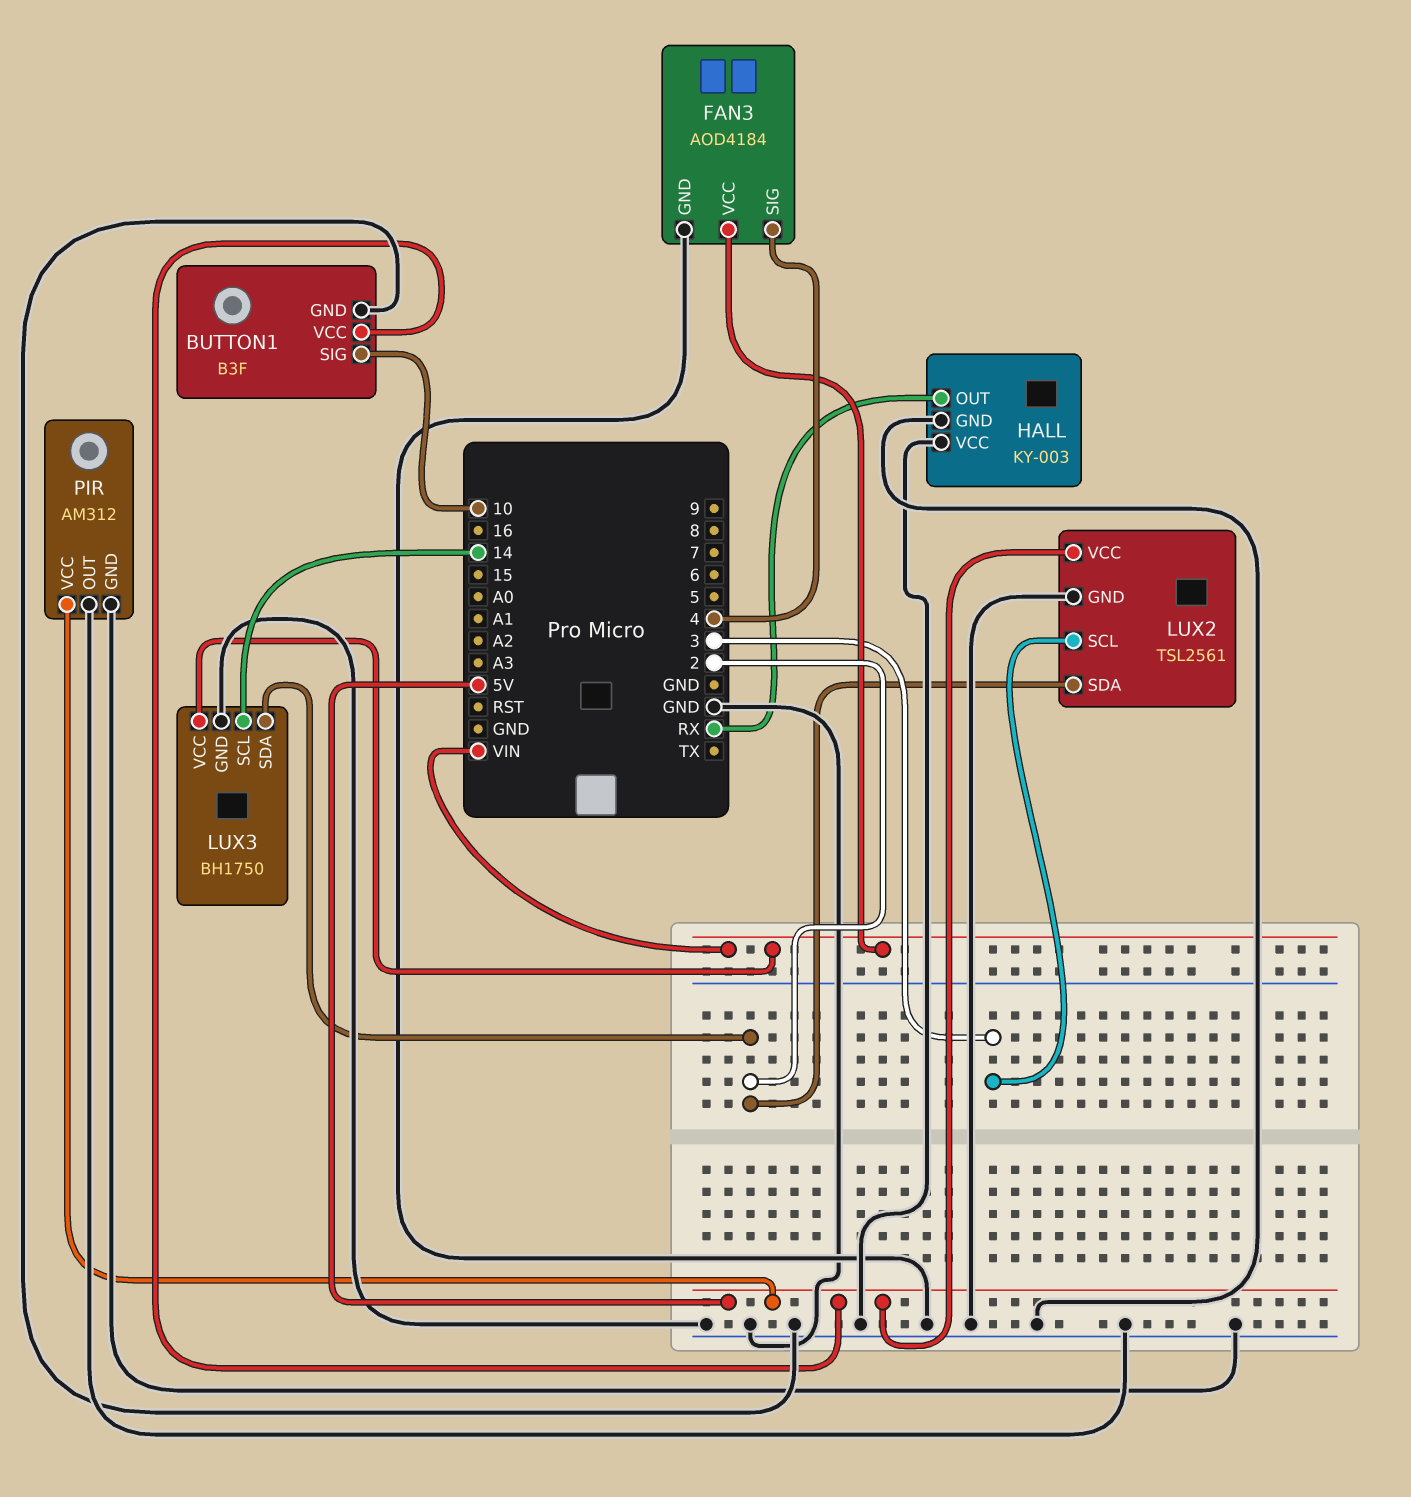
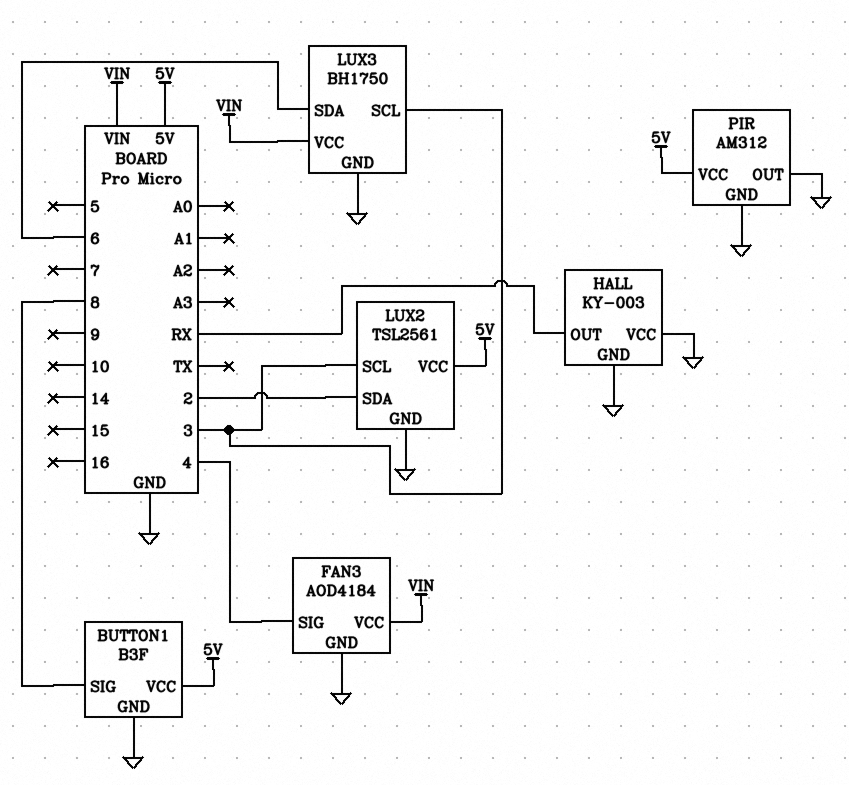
BUTTON1 pin SIG: 10 -> 8
LUX3 pin SCL: 14 -> 3
LUX3 pin SDA: 2 -> 6

